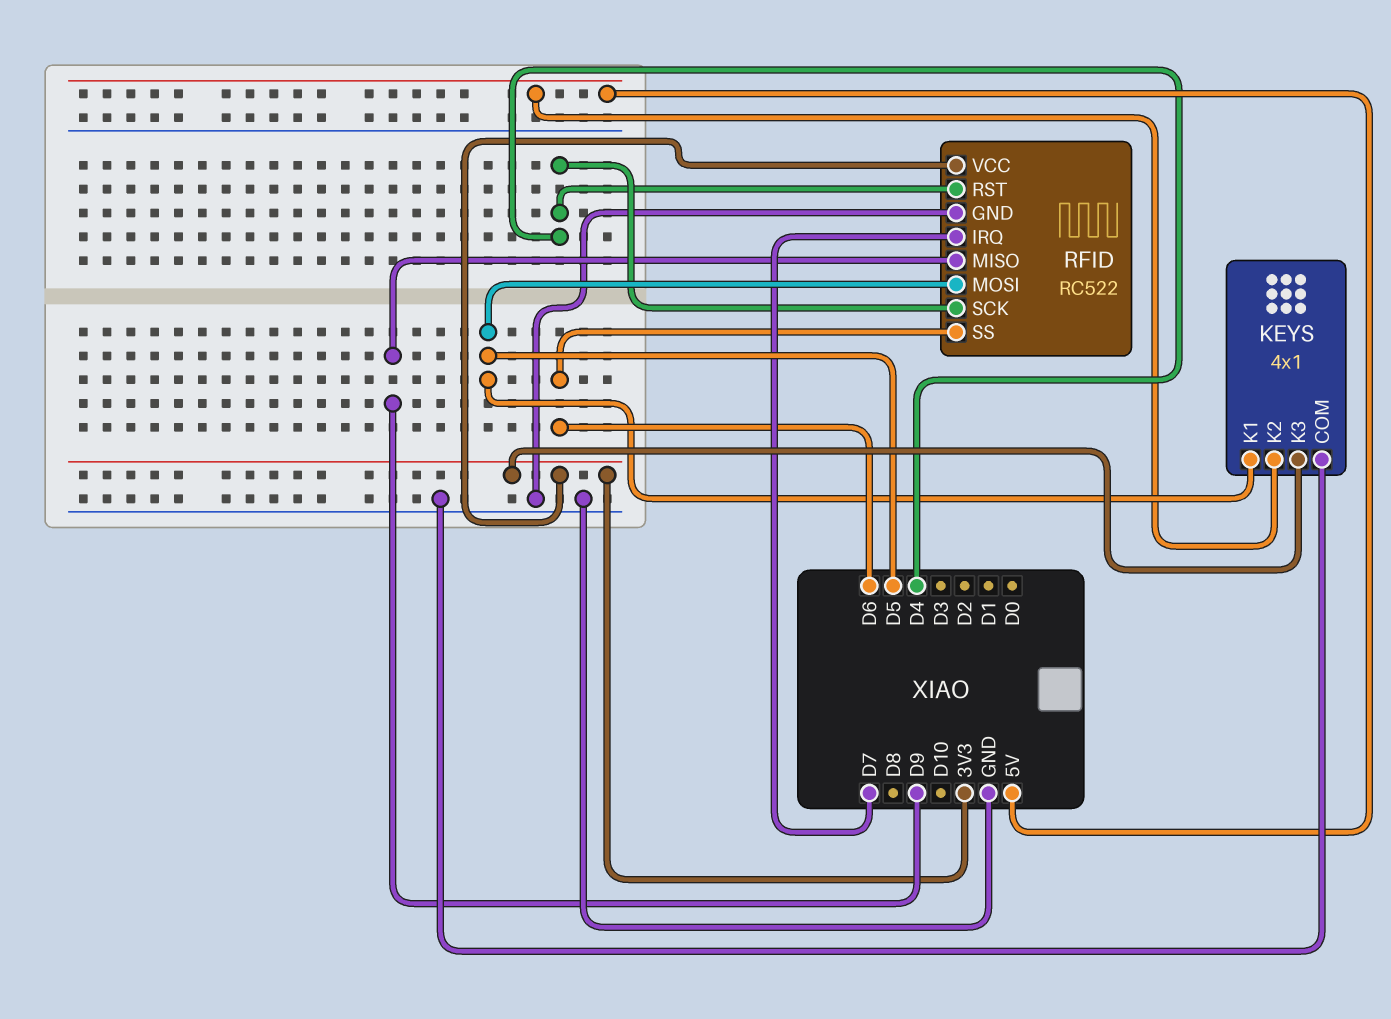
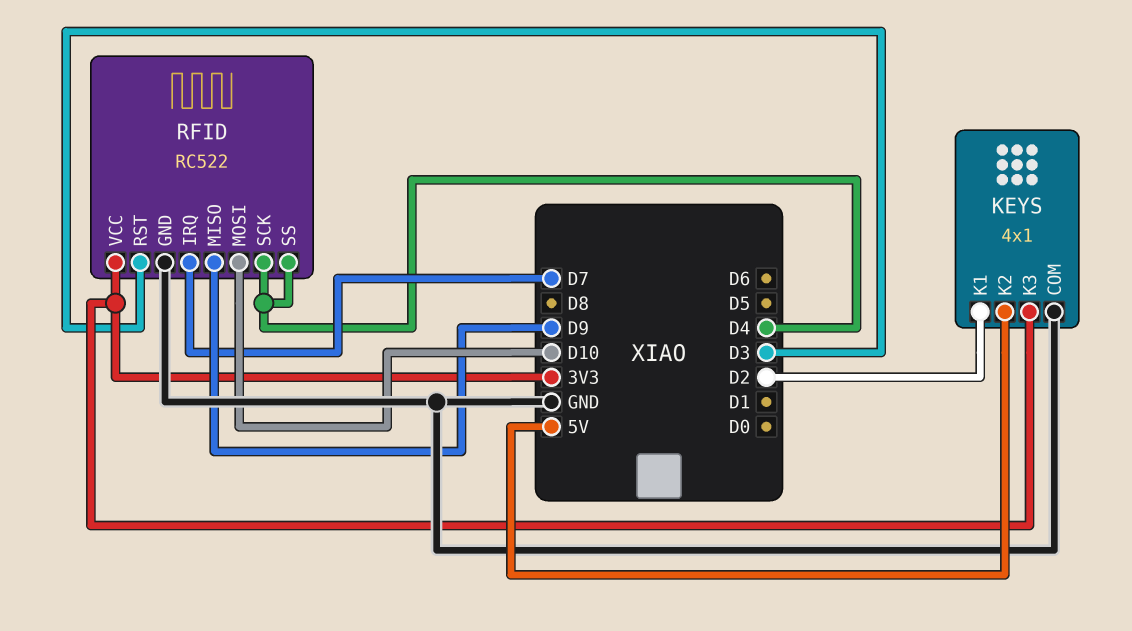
KEYS pin K1: D5 -> D2
RFID pin MOSI: D5 -> D10
RFID pin RST: D4 -> D3
RFID pin SS: D6 -> D4

